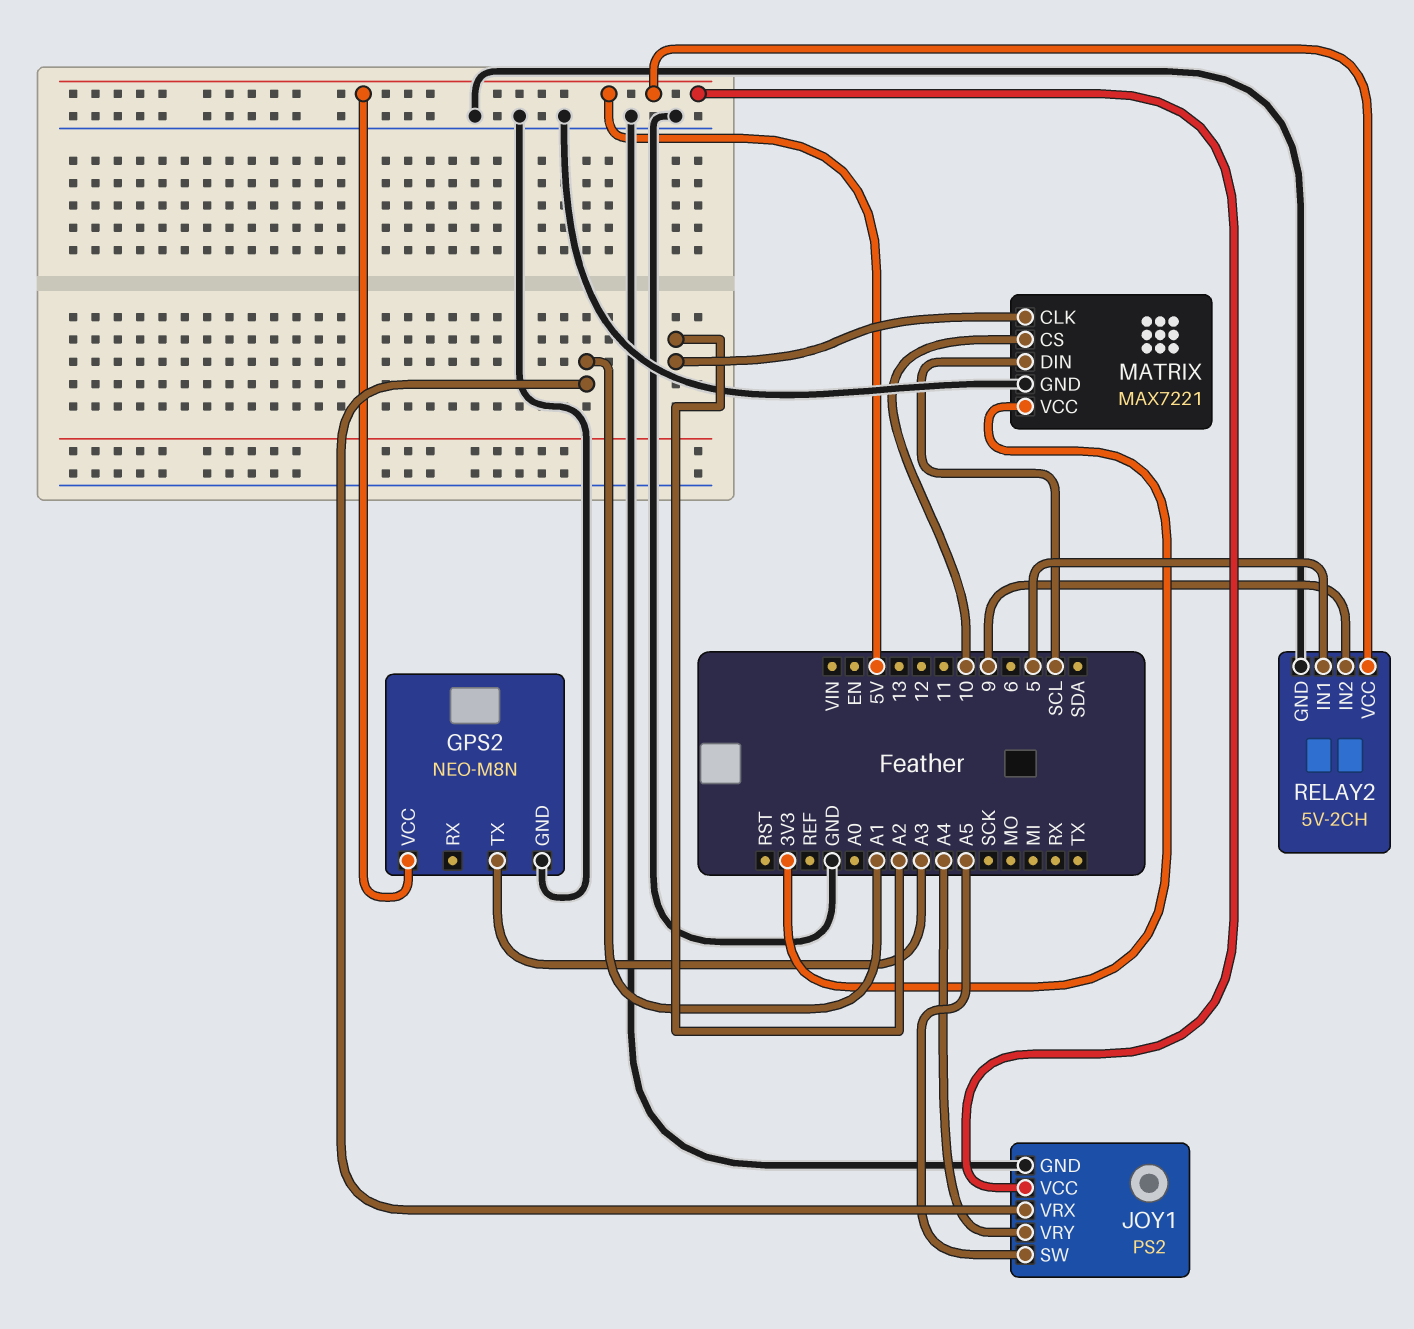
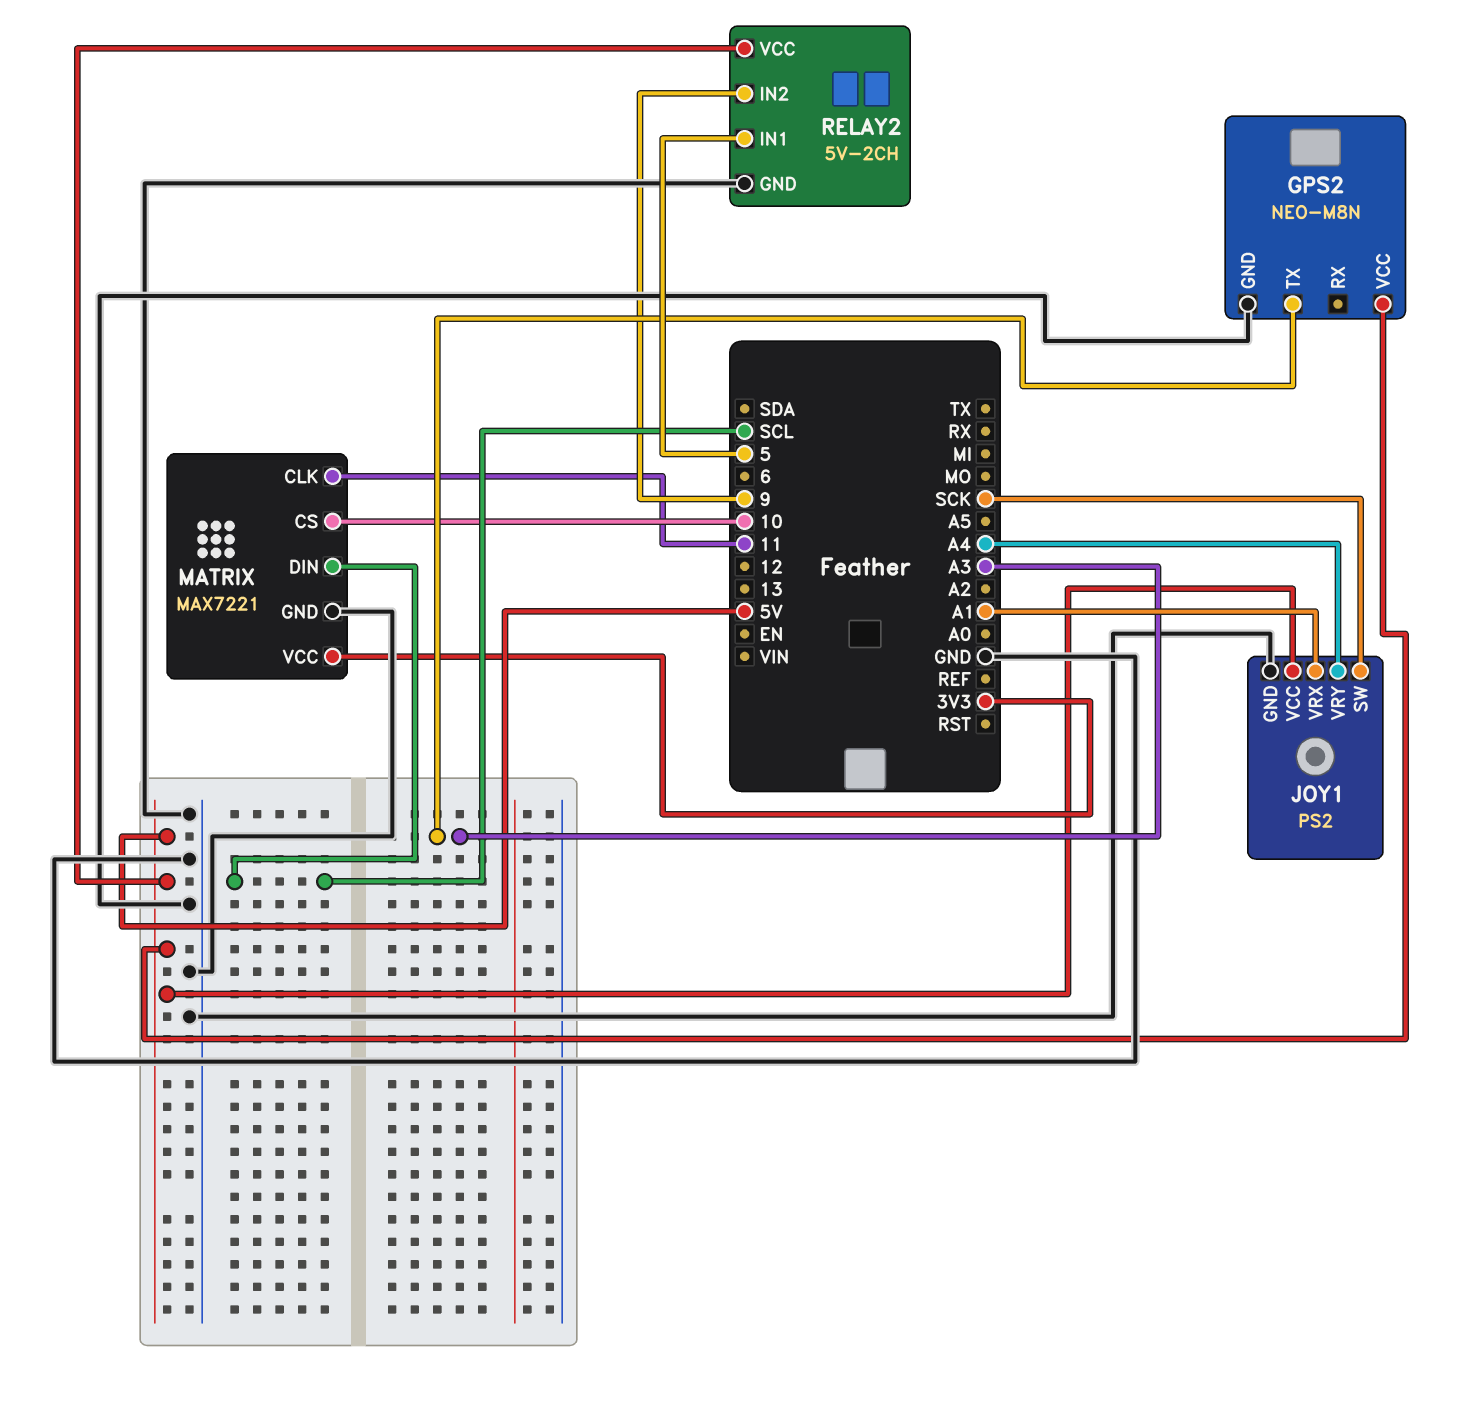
JOY1 pin SW: A5 -> SCK
MATRIX pin CLK: A2 -> 11

